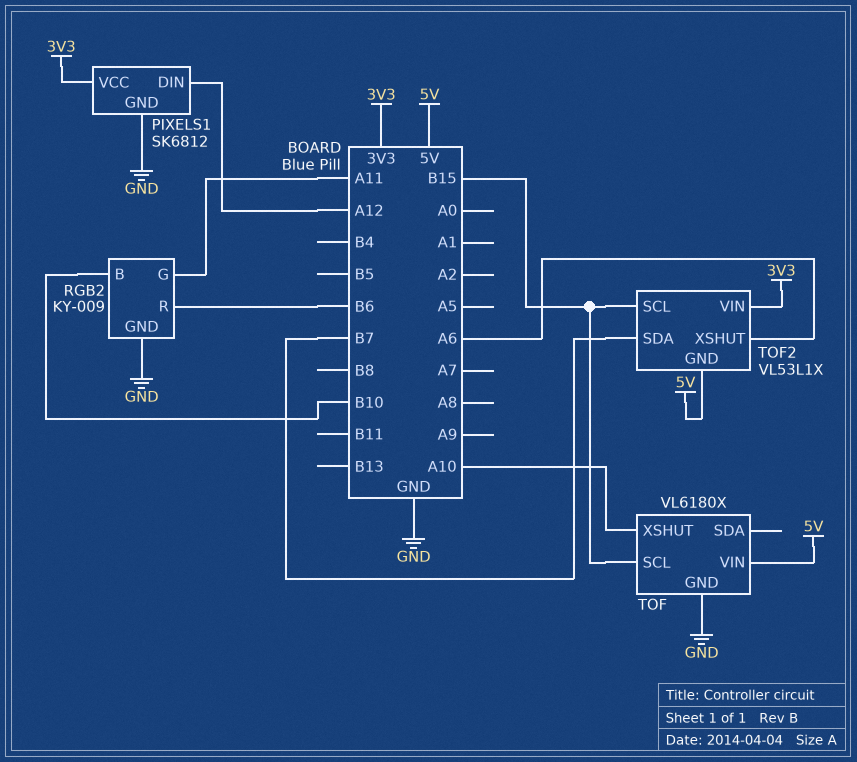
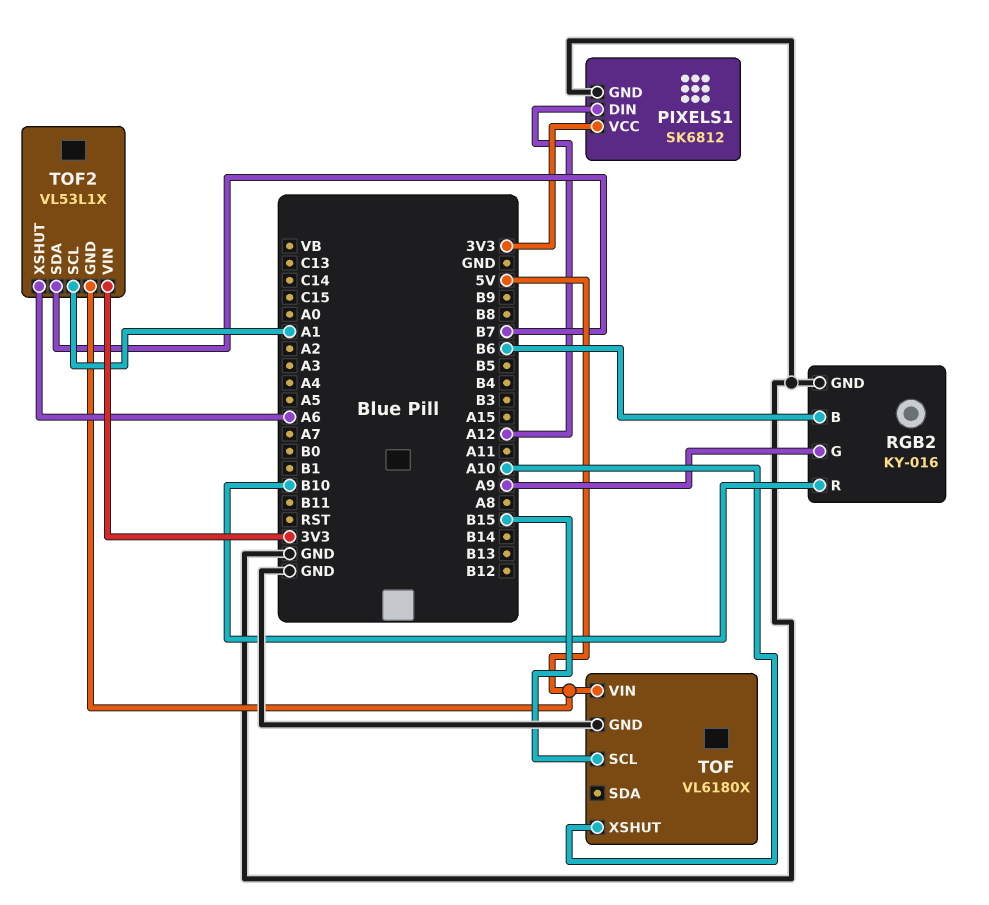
RGB2: KY-009 -> KY-016
RGB2 pin B: B10 -> B6
RGB2 pin G: A11 -> A9
RGB2 pin R: B6 -> B10
TOF2 pin SCL: B15 -> A1

